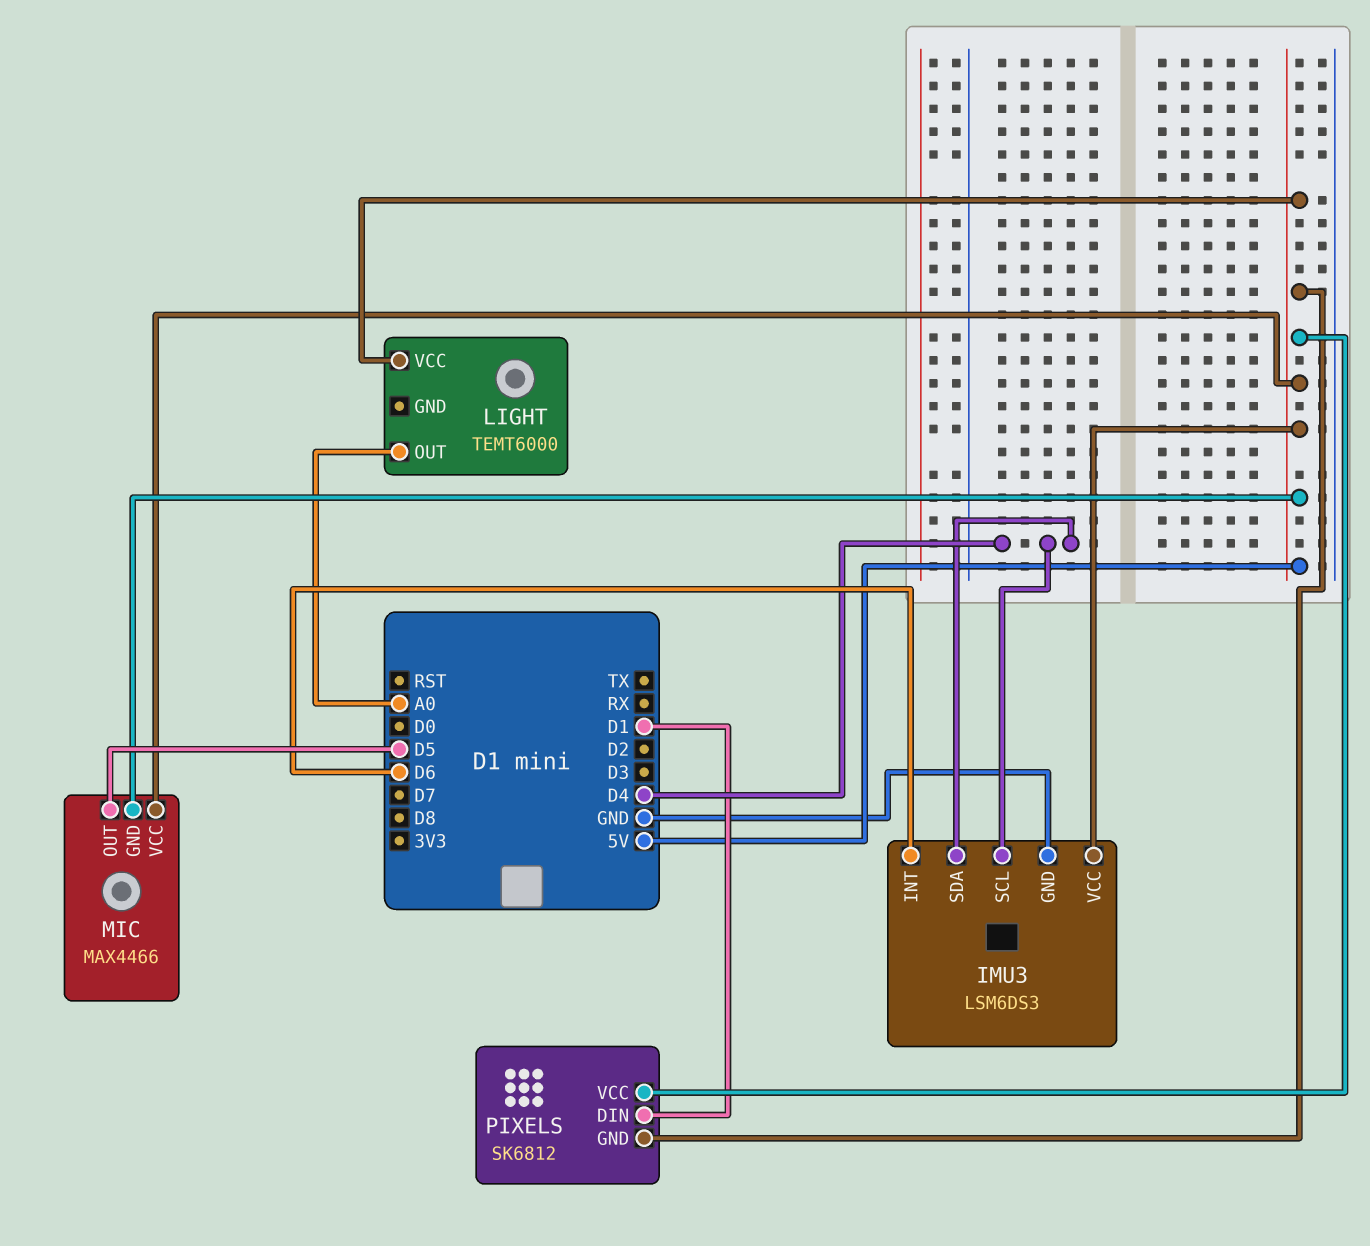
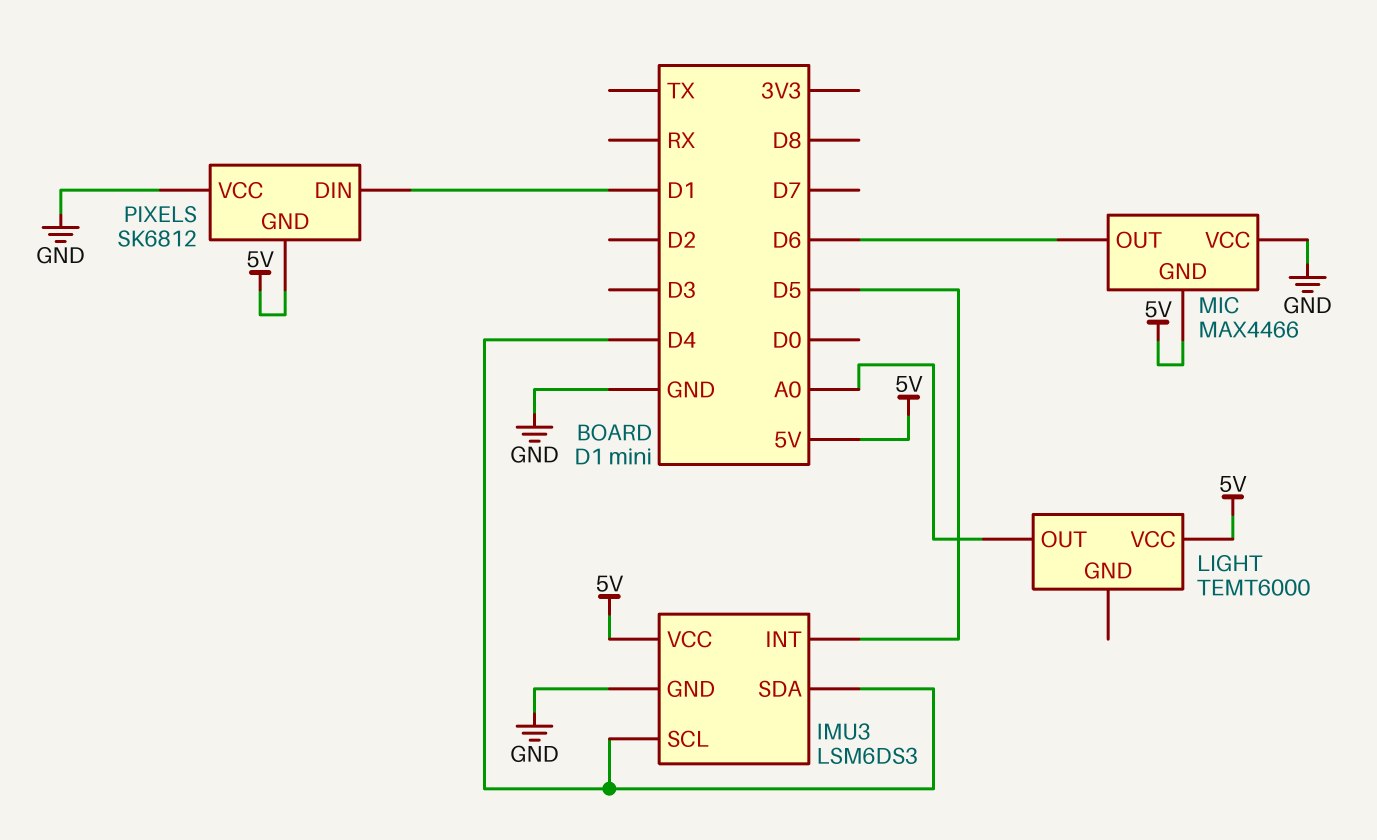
IMU3 pin INT: D6 -> D5
MIC pin OUT: D5 -> D6
MIC pin VCC: 5V -> GND
PIXELS pin VCC: 5V -> GND

